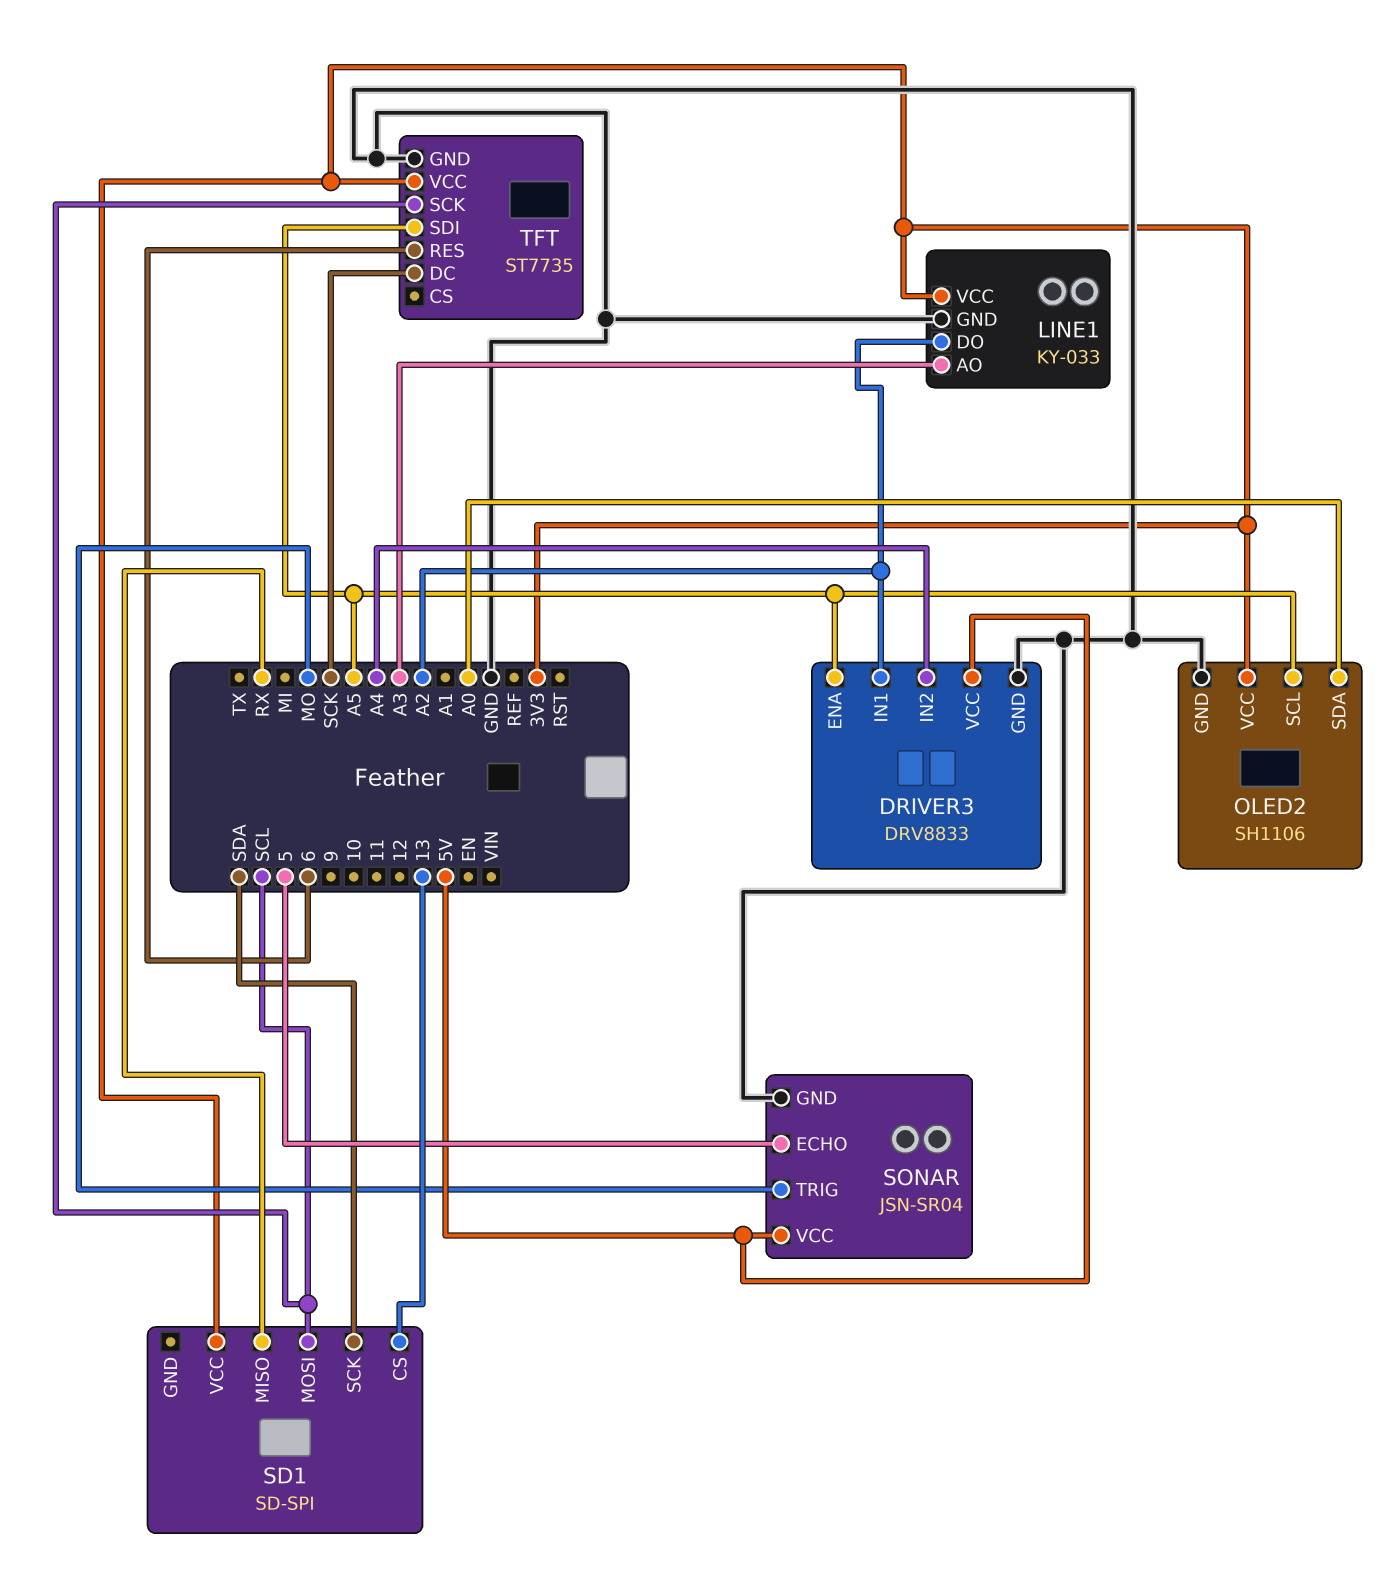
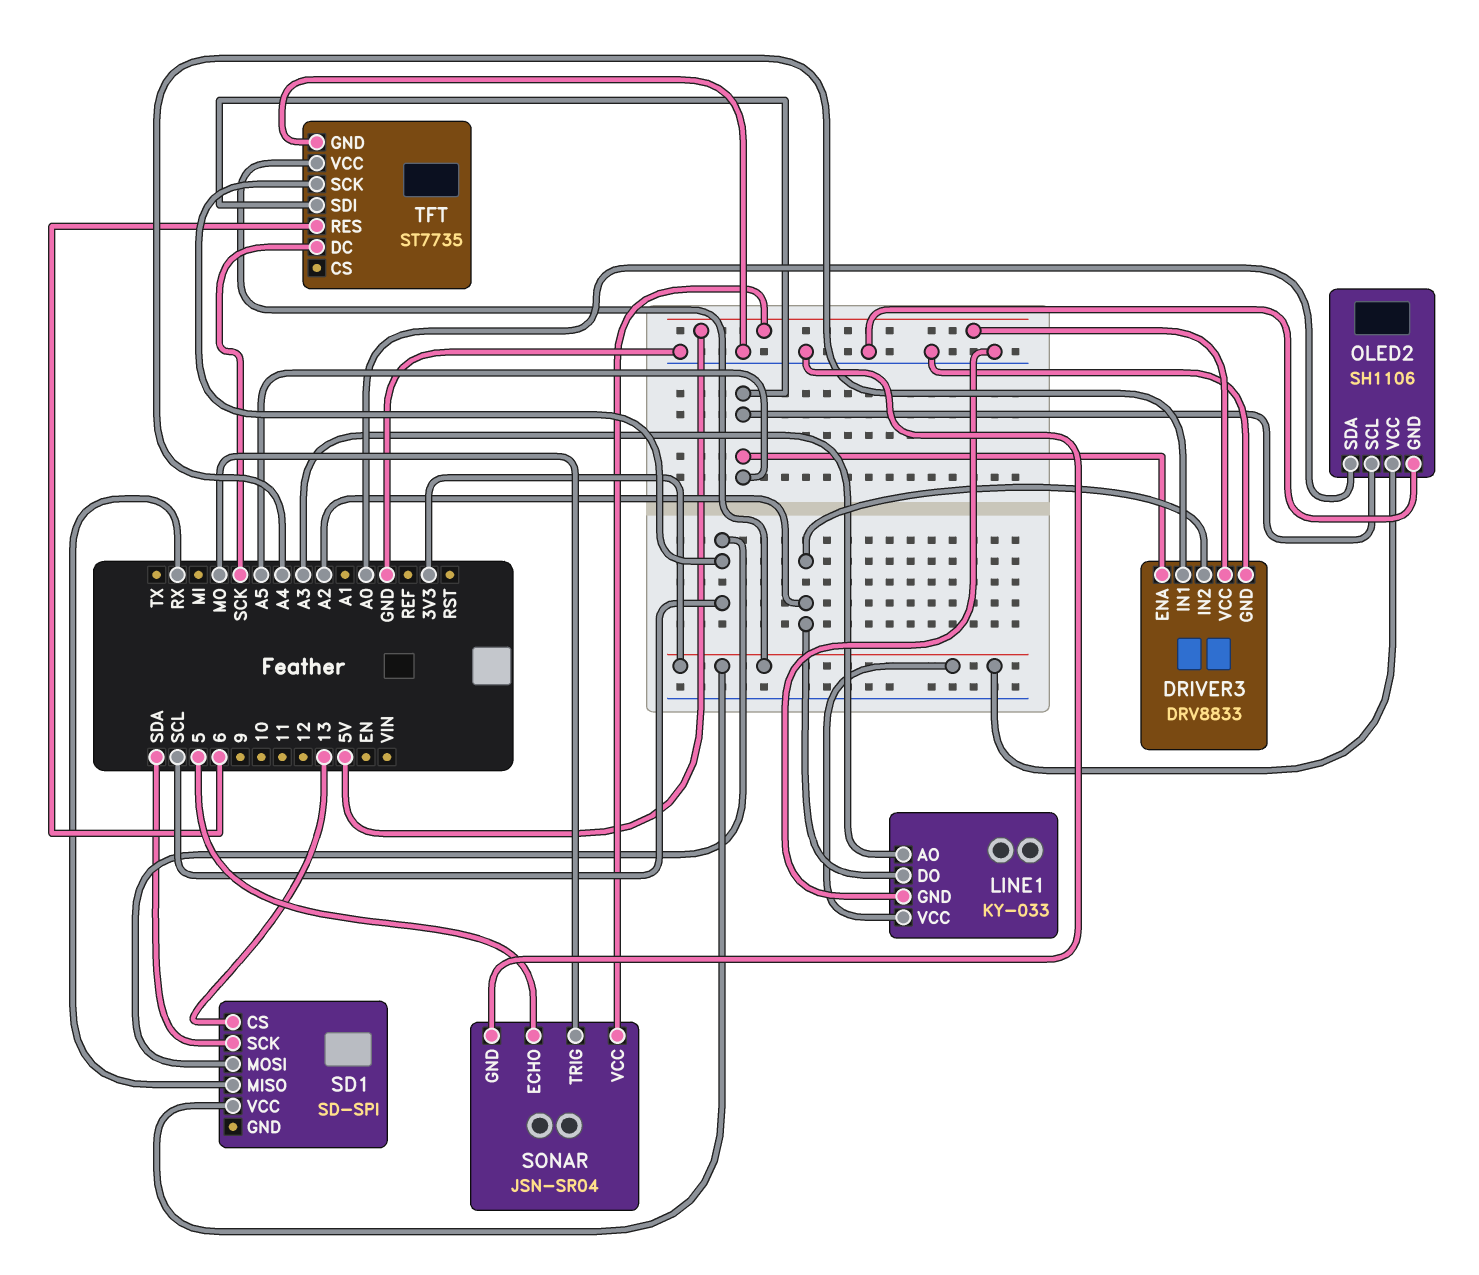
DRIVER3 pin IN1: A2 -> A4
DRIVER3 pin IN2: A4 -> A2

